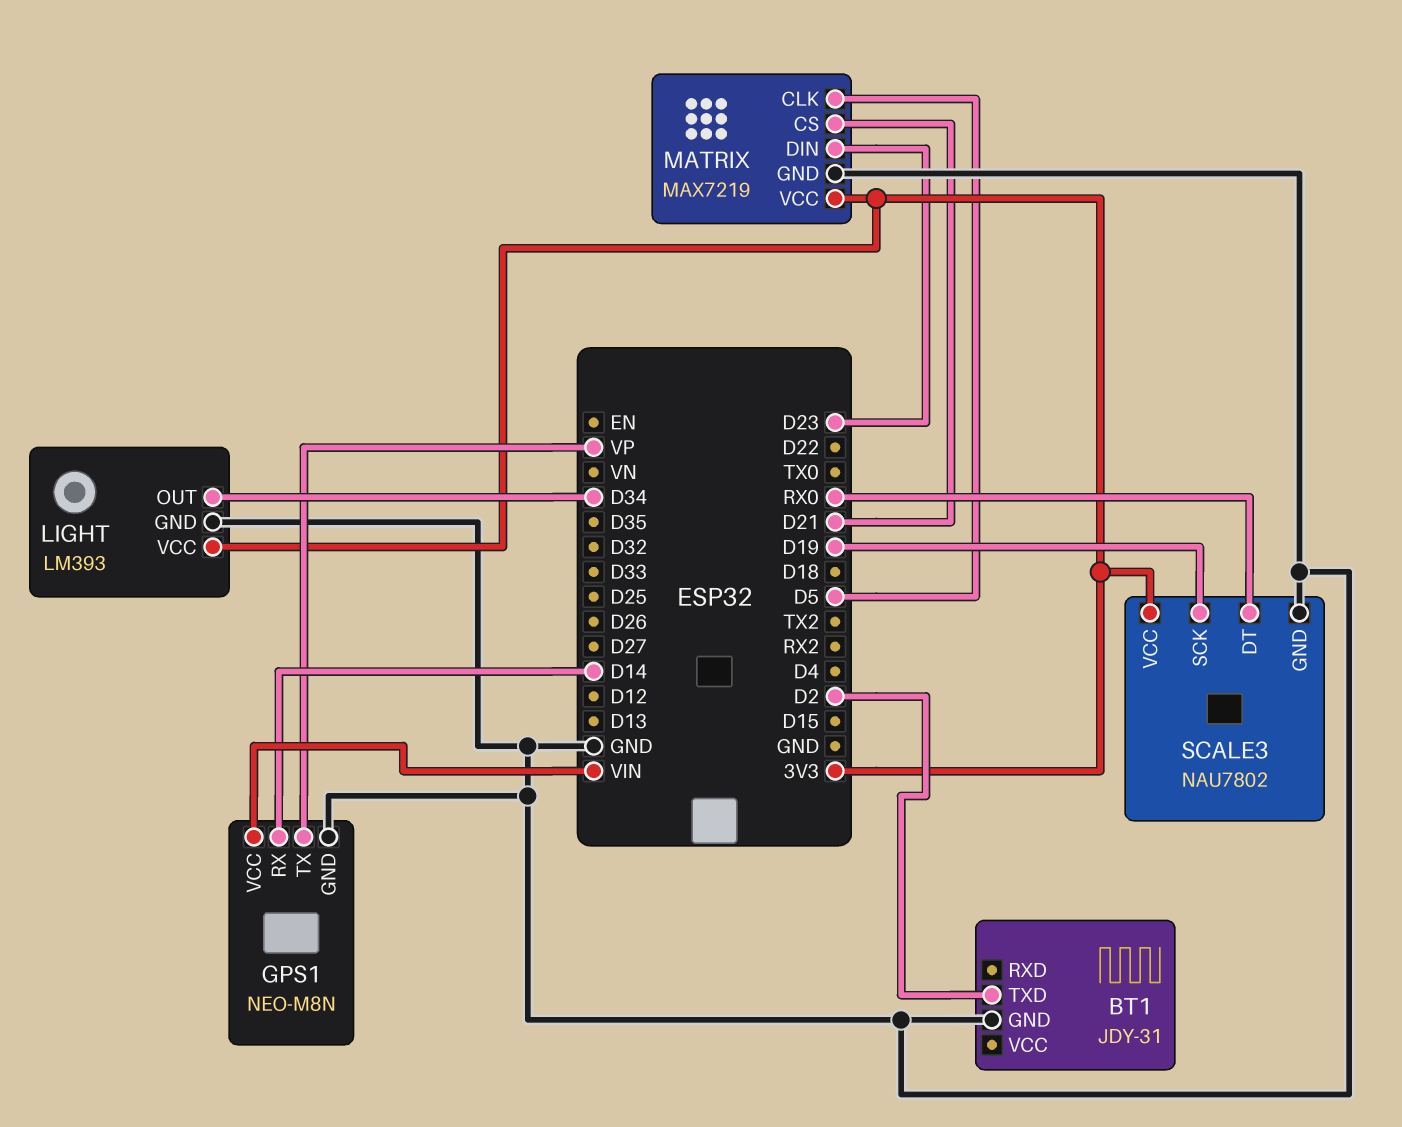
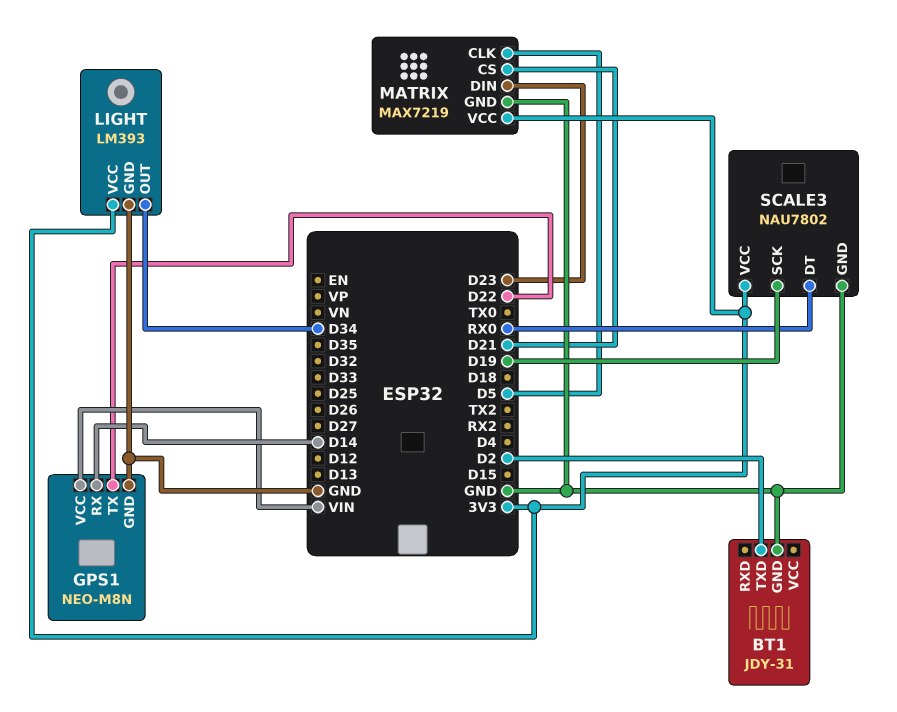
GPS1 pin TX: VP -> D22

